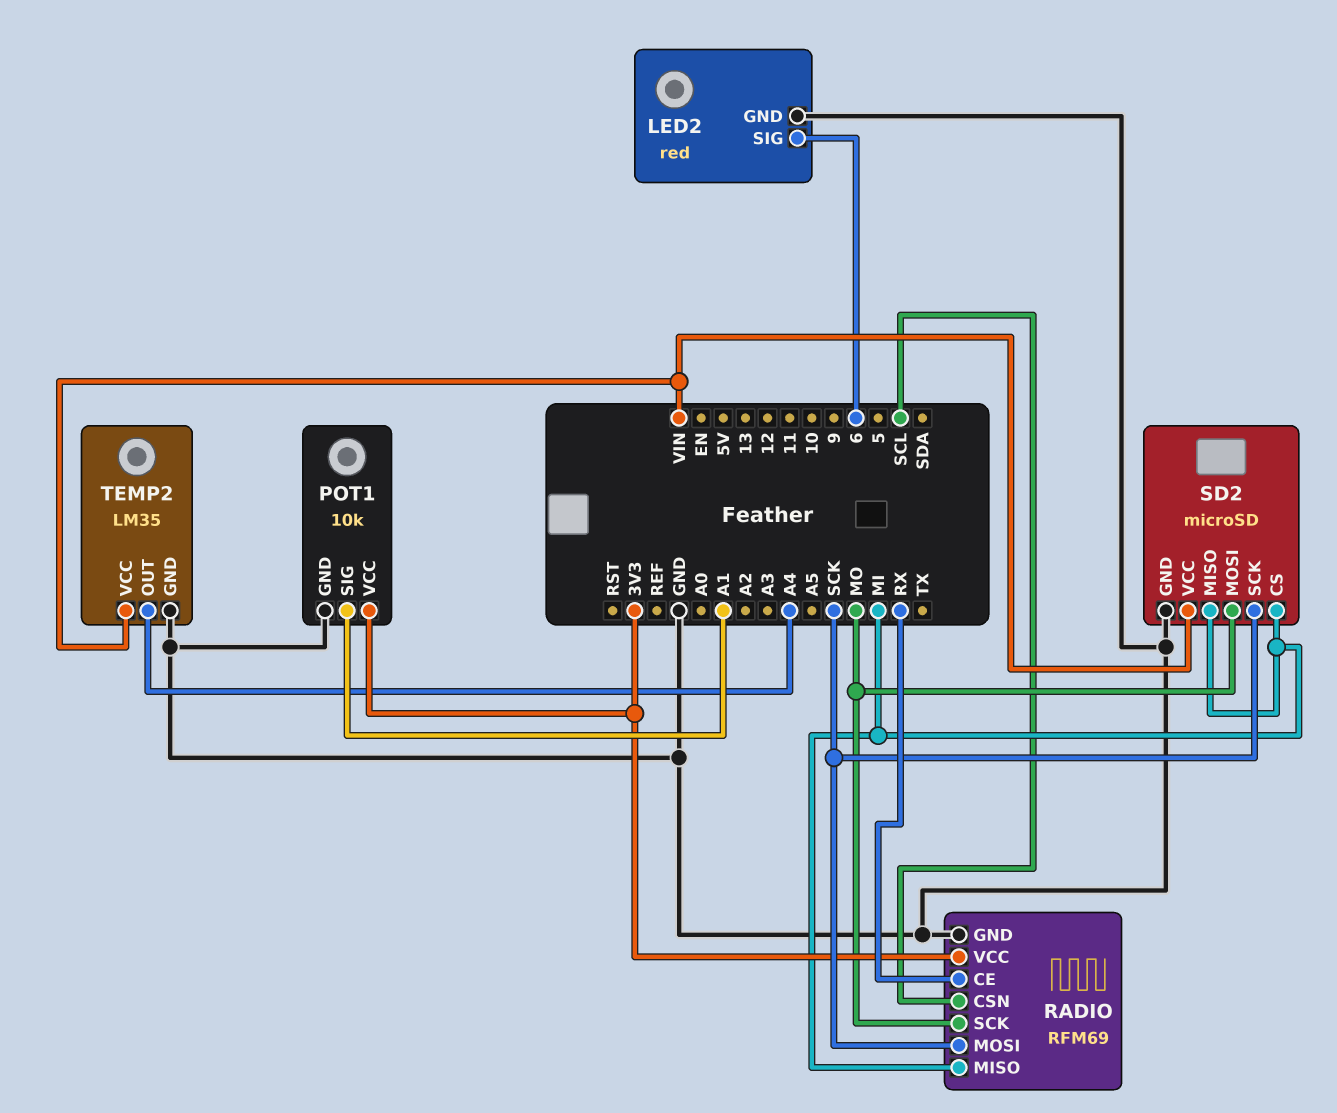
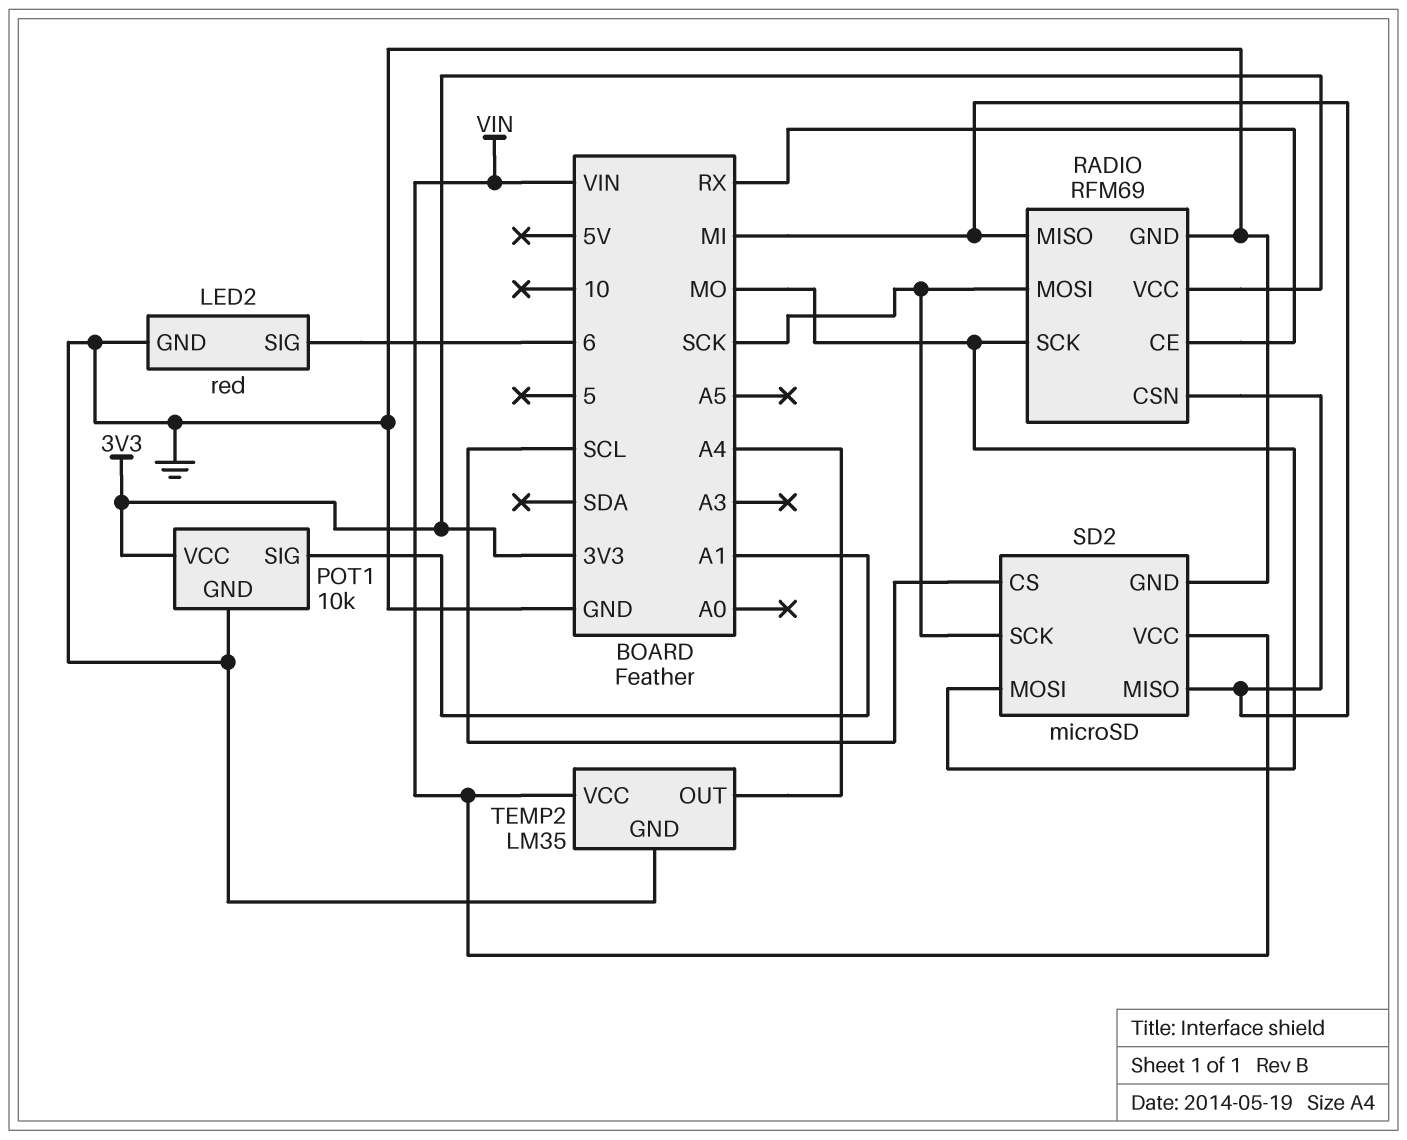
RADIO pin CSN: SCL -> MI
SD2 pin CS: MI -> SCL

